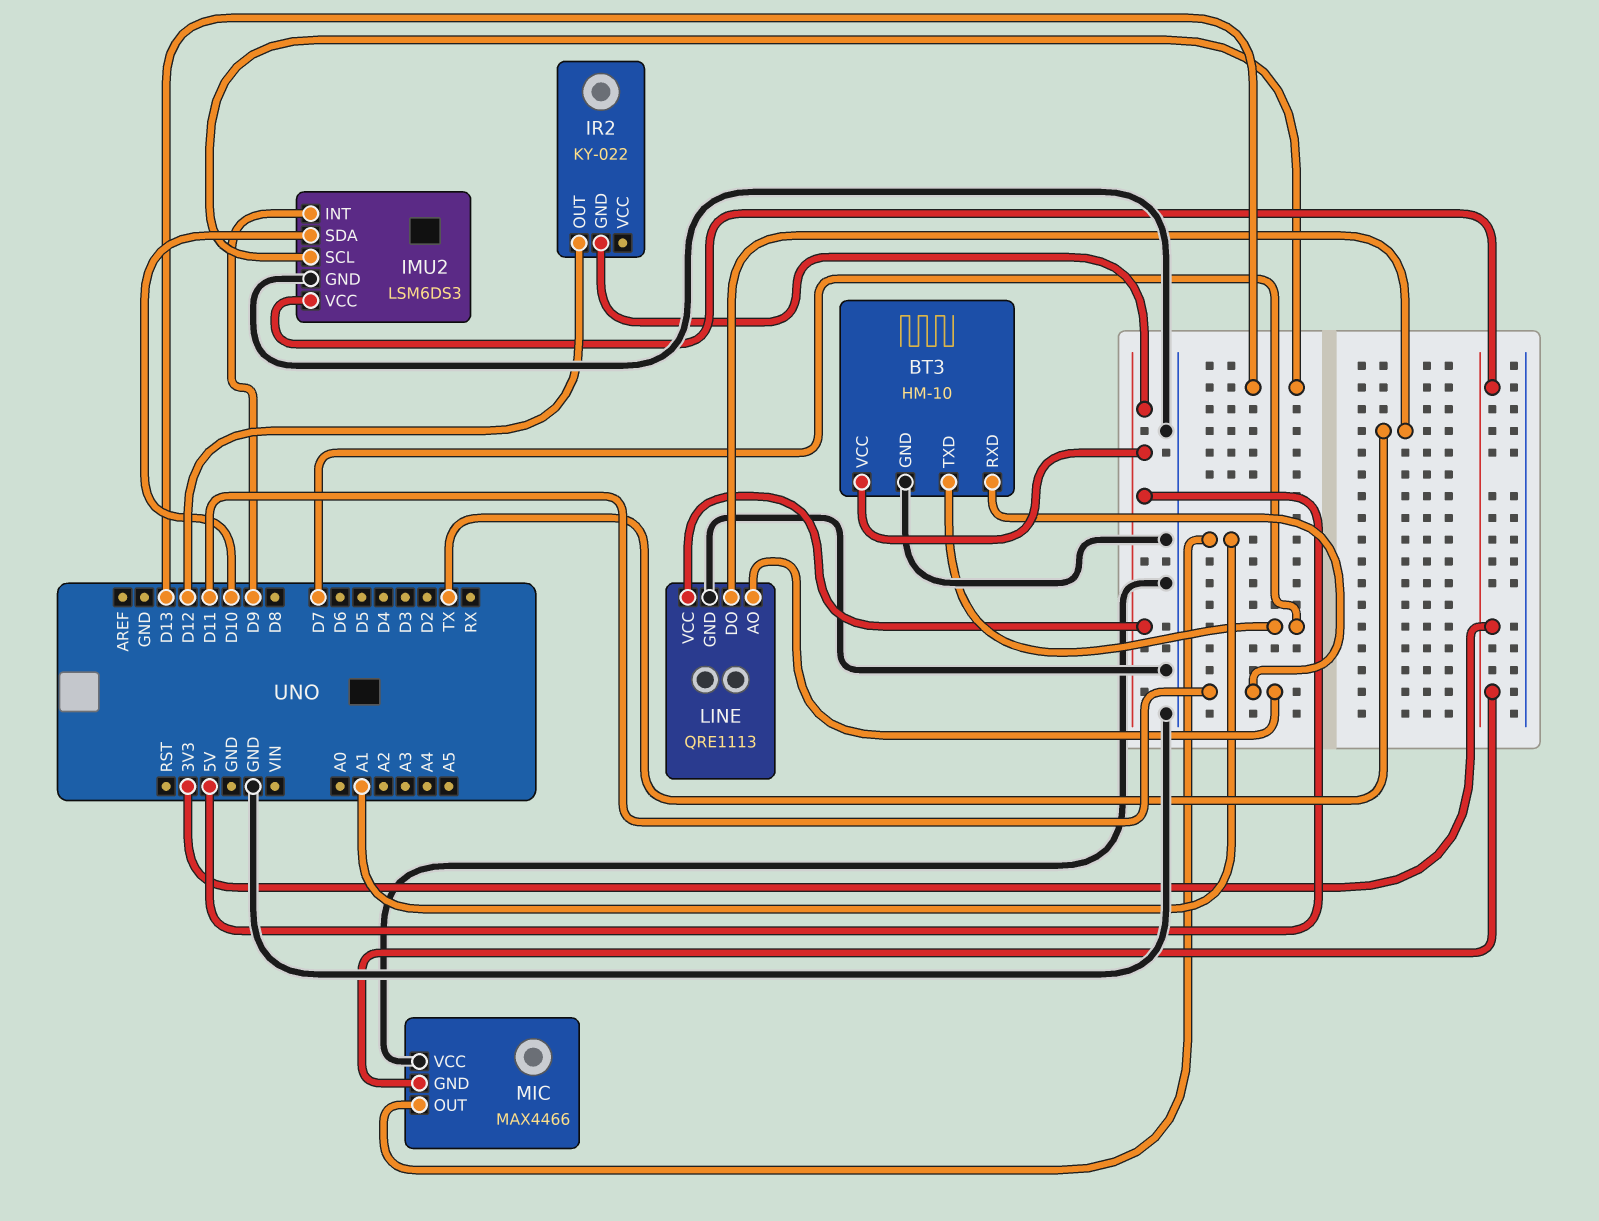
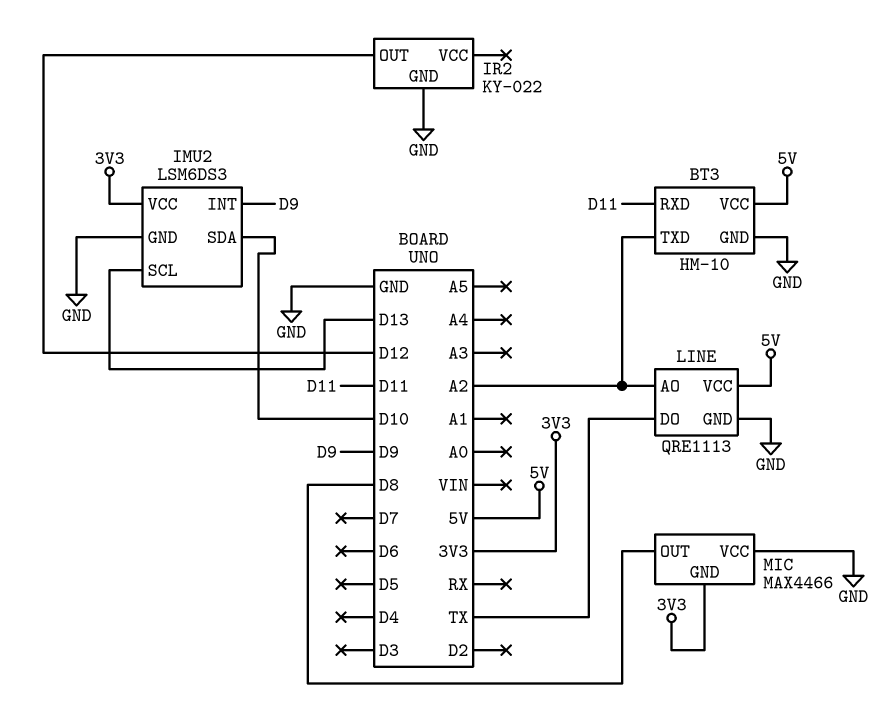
BT3 pin TXD: D7 -> A2
IR2 pin GND: 5V -> GND
LINE pin AO: D11 -> A2
MIC pin OUT: A1 -> D8

